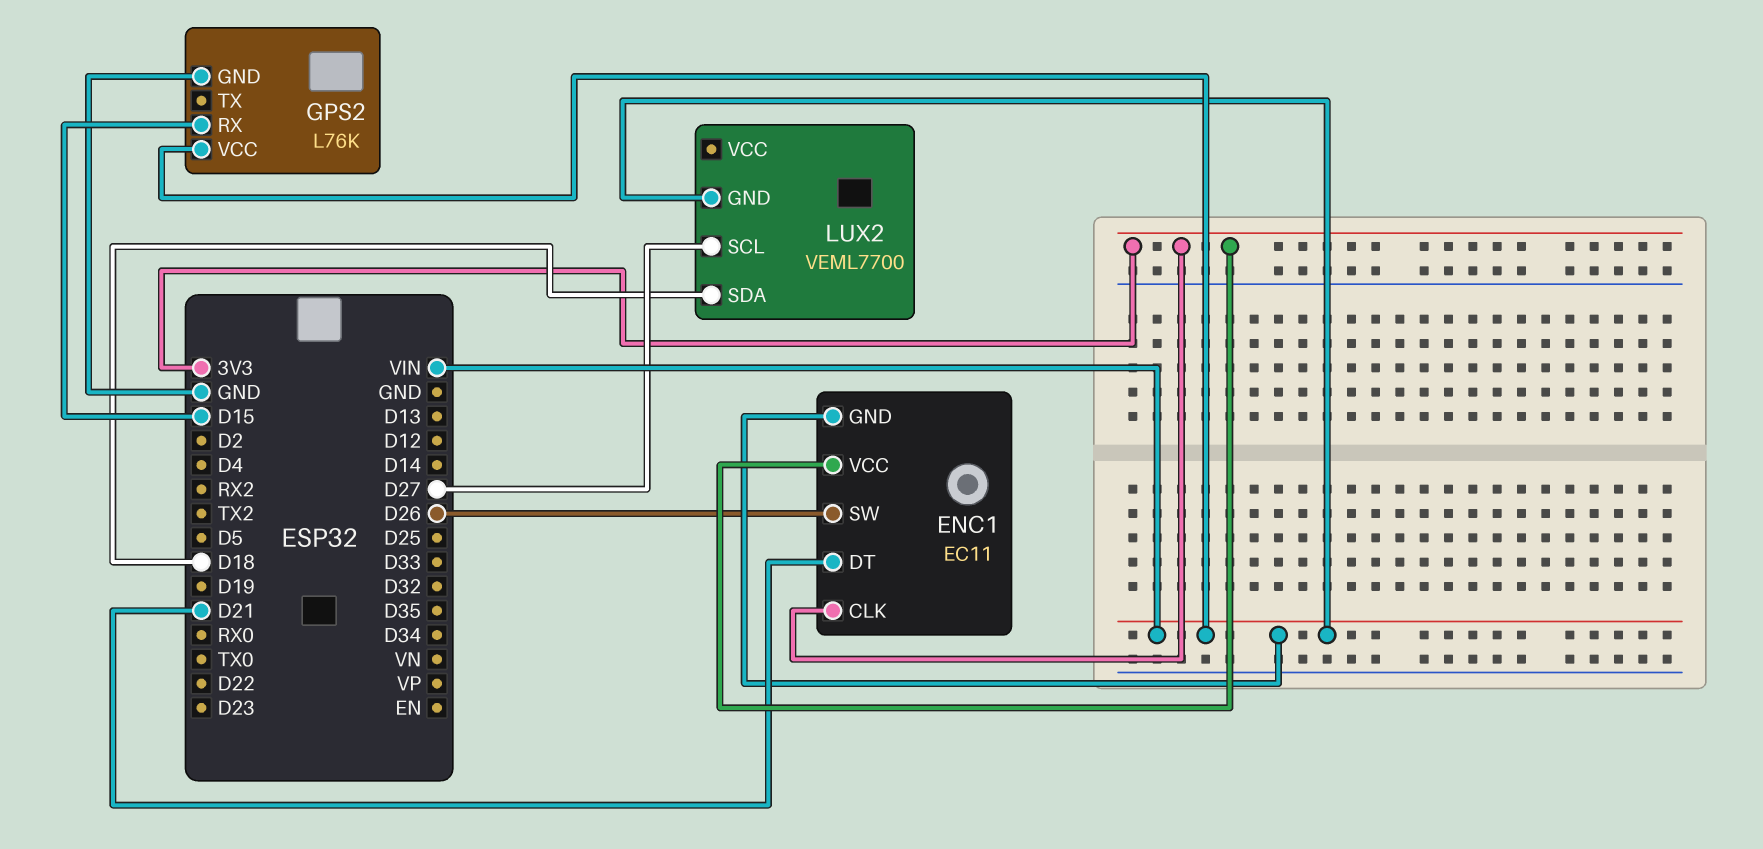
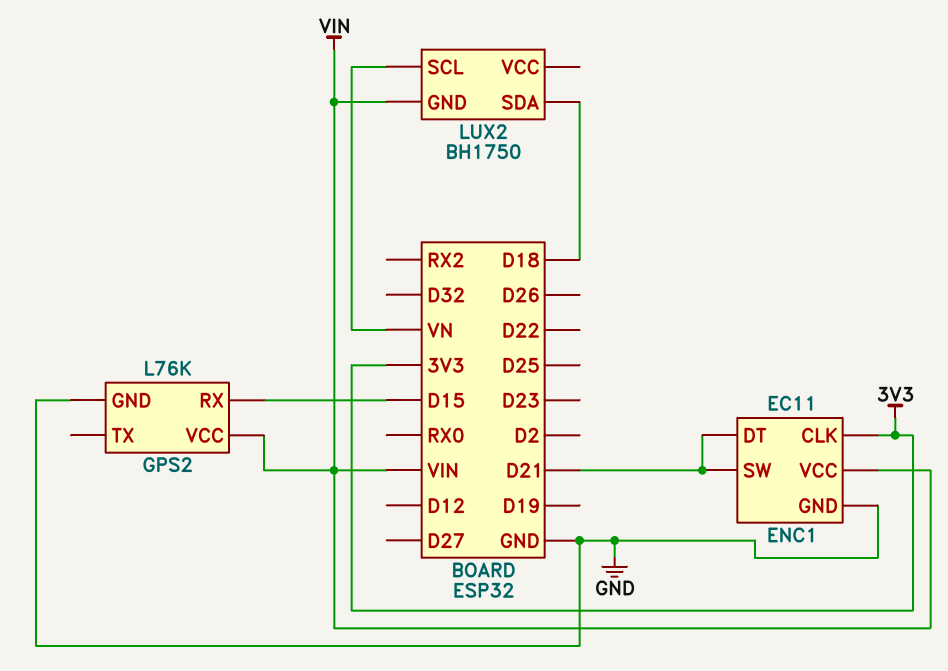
ENC1 pin GND: VIN -> GND
ENC1 pin SW: D26 -> D21
ENC1 pin VCC: 3V3 -> VIN
LUX2: VEML7700 -> BH1750
LUX2 pin SCL: D27 -> VN

